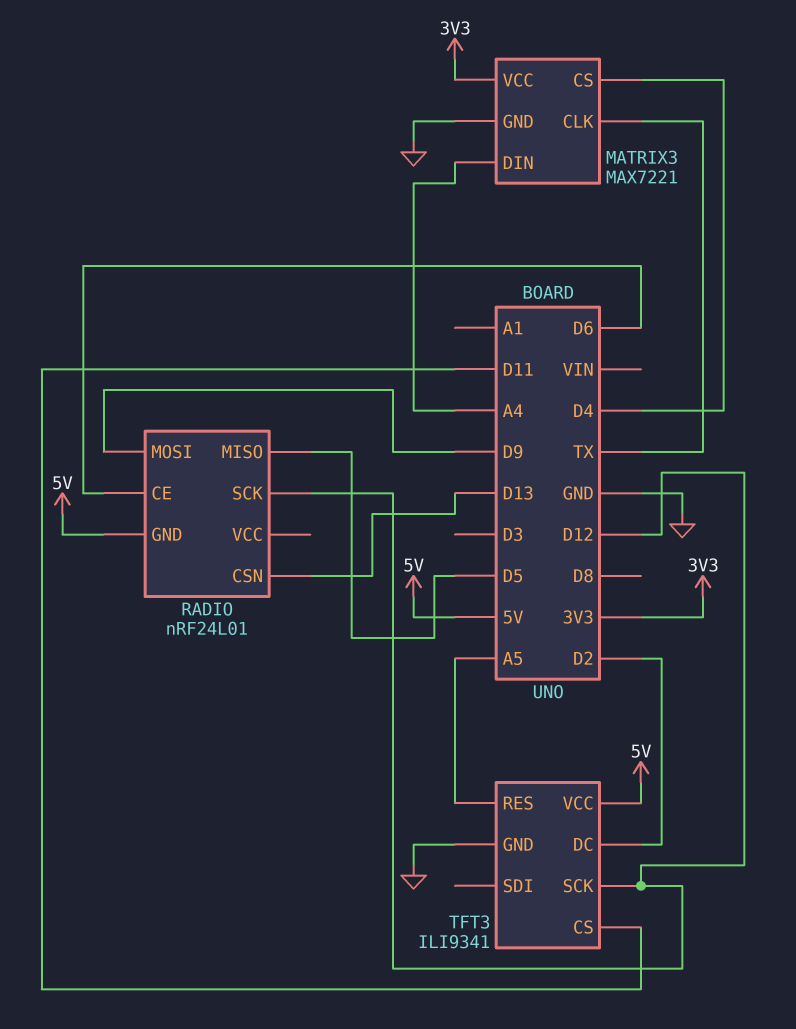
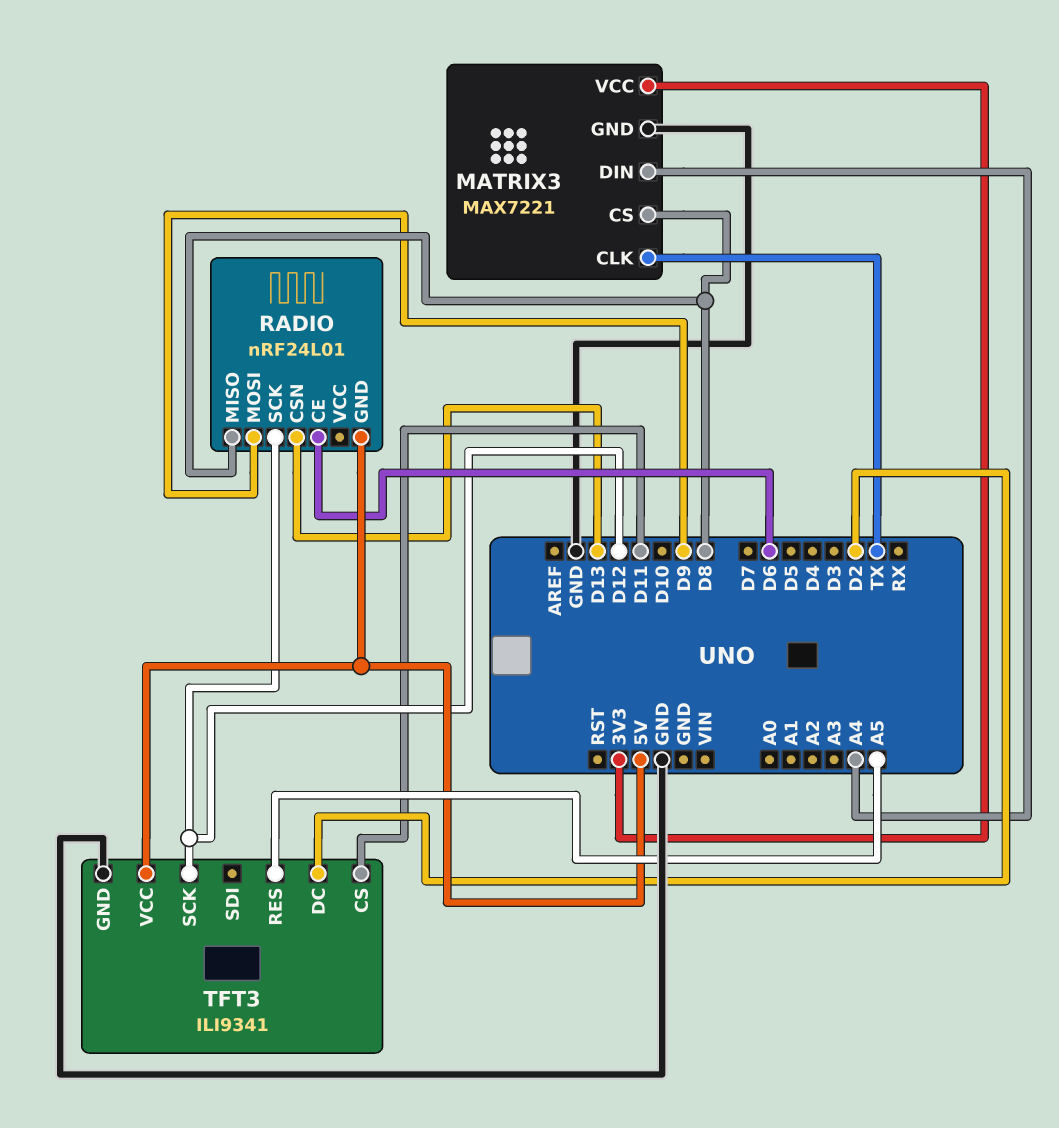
MATRIX3 pin CS: D4 -> D8
RADIO pin MISO: D5 -> D8

